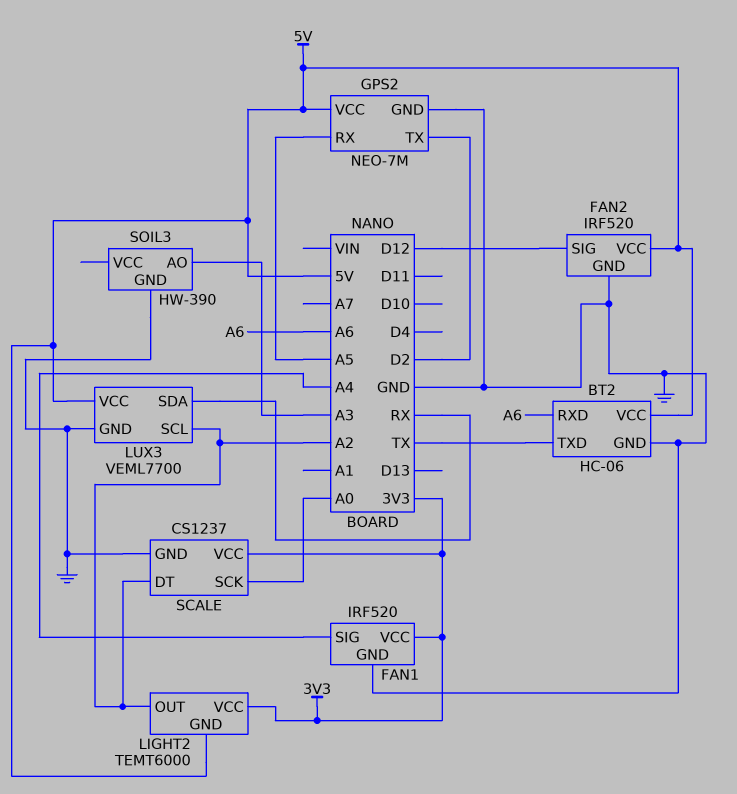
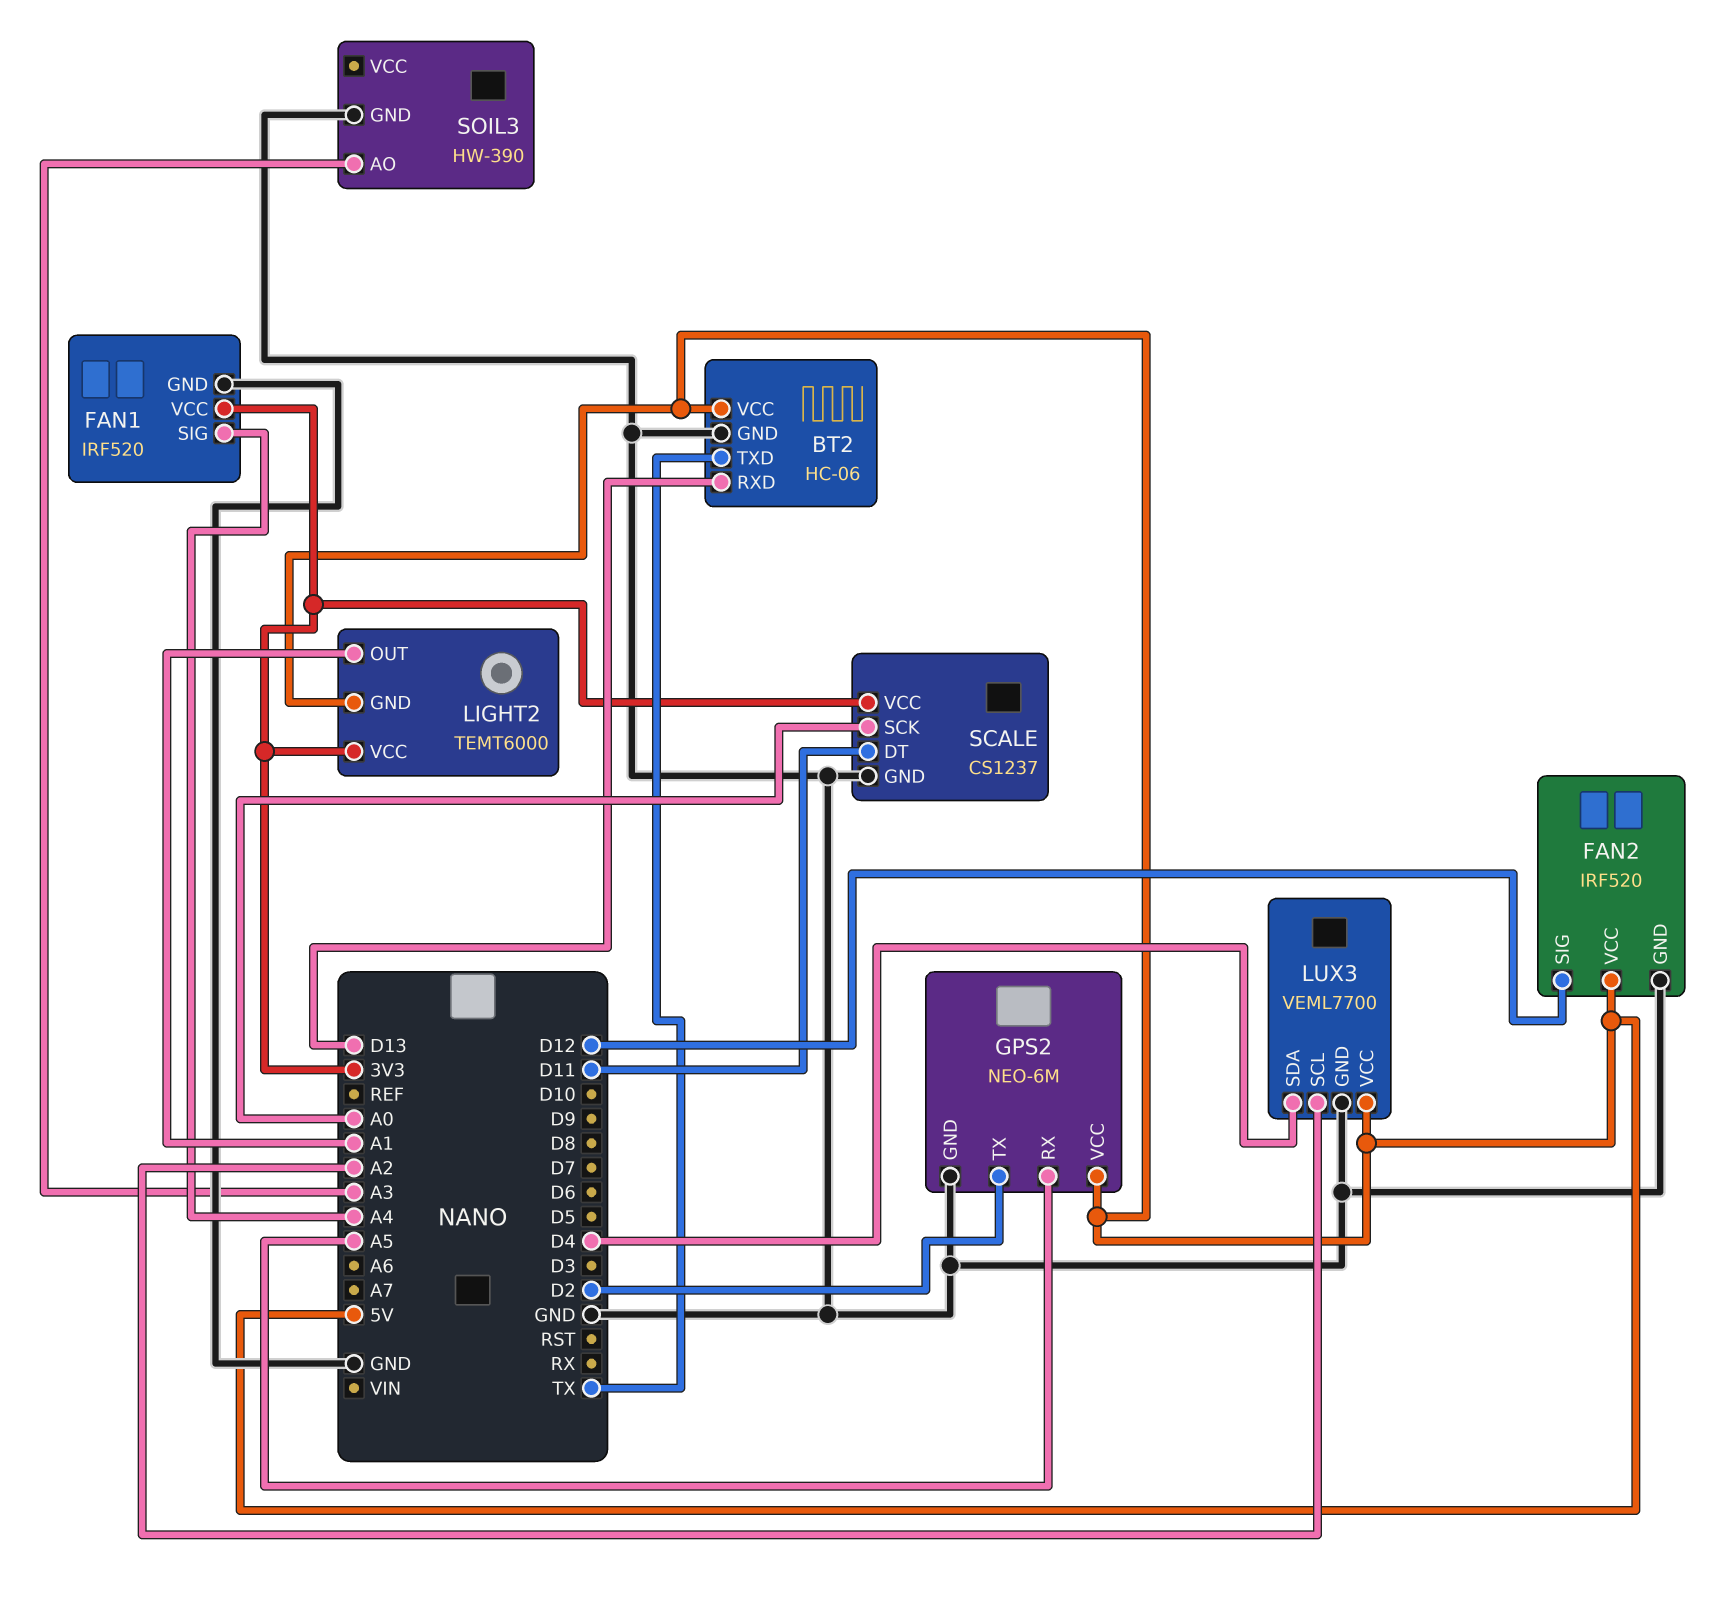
BT2 pin RXD: A6 -> D13
GPS2: NEO-7M -> NEO-6M
LIGHT2 pin OUT: A2 -> A1
LUX3 pin SDA: RX -> D4
SCALE pin DT: A2 -> D11

